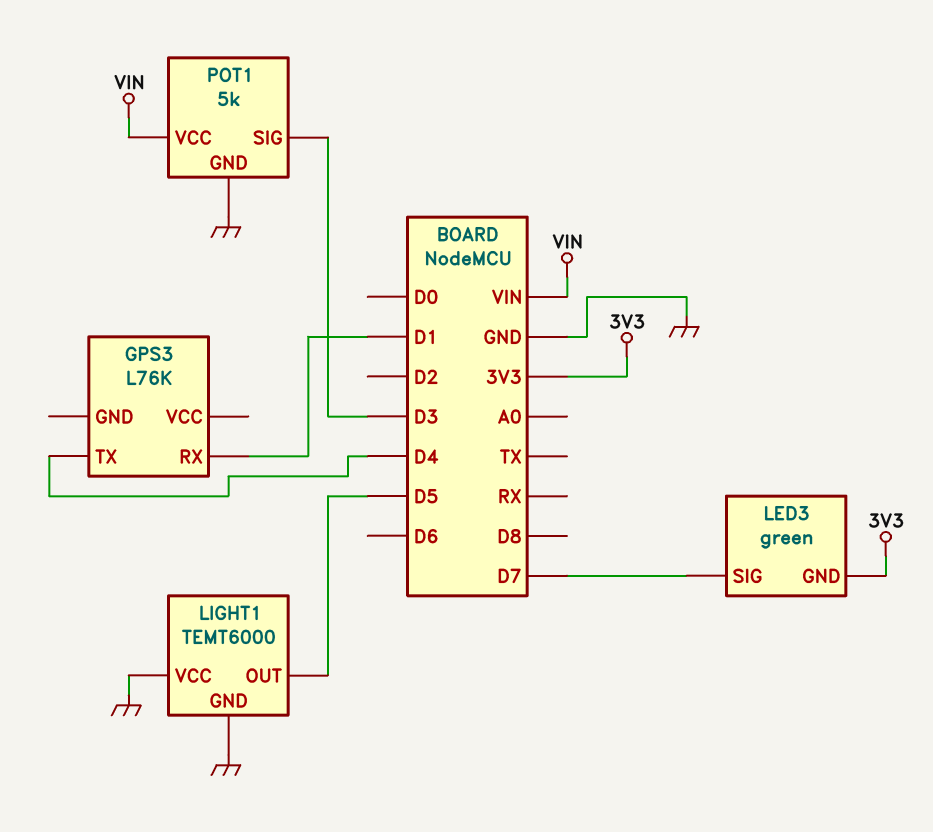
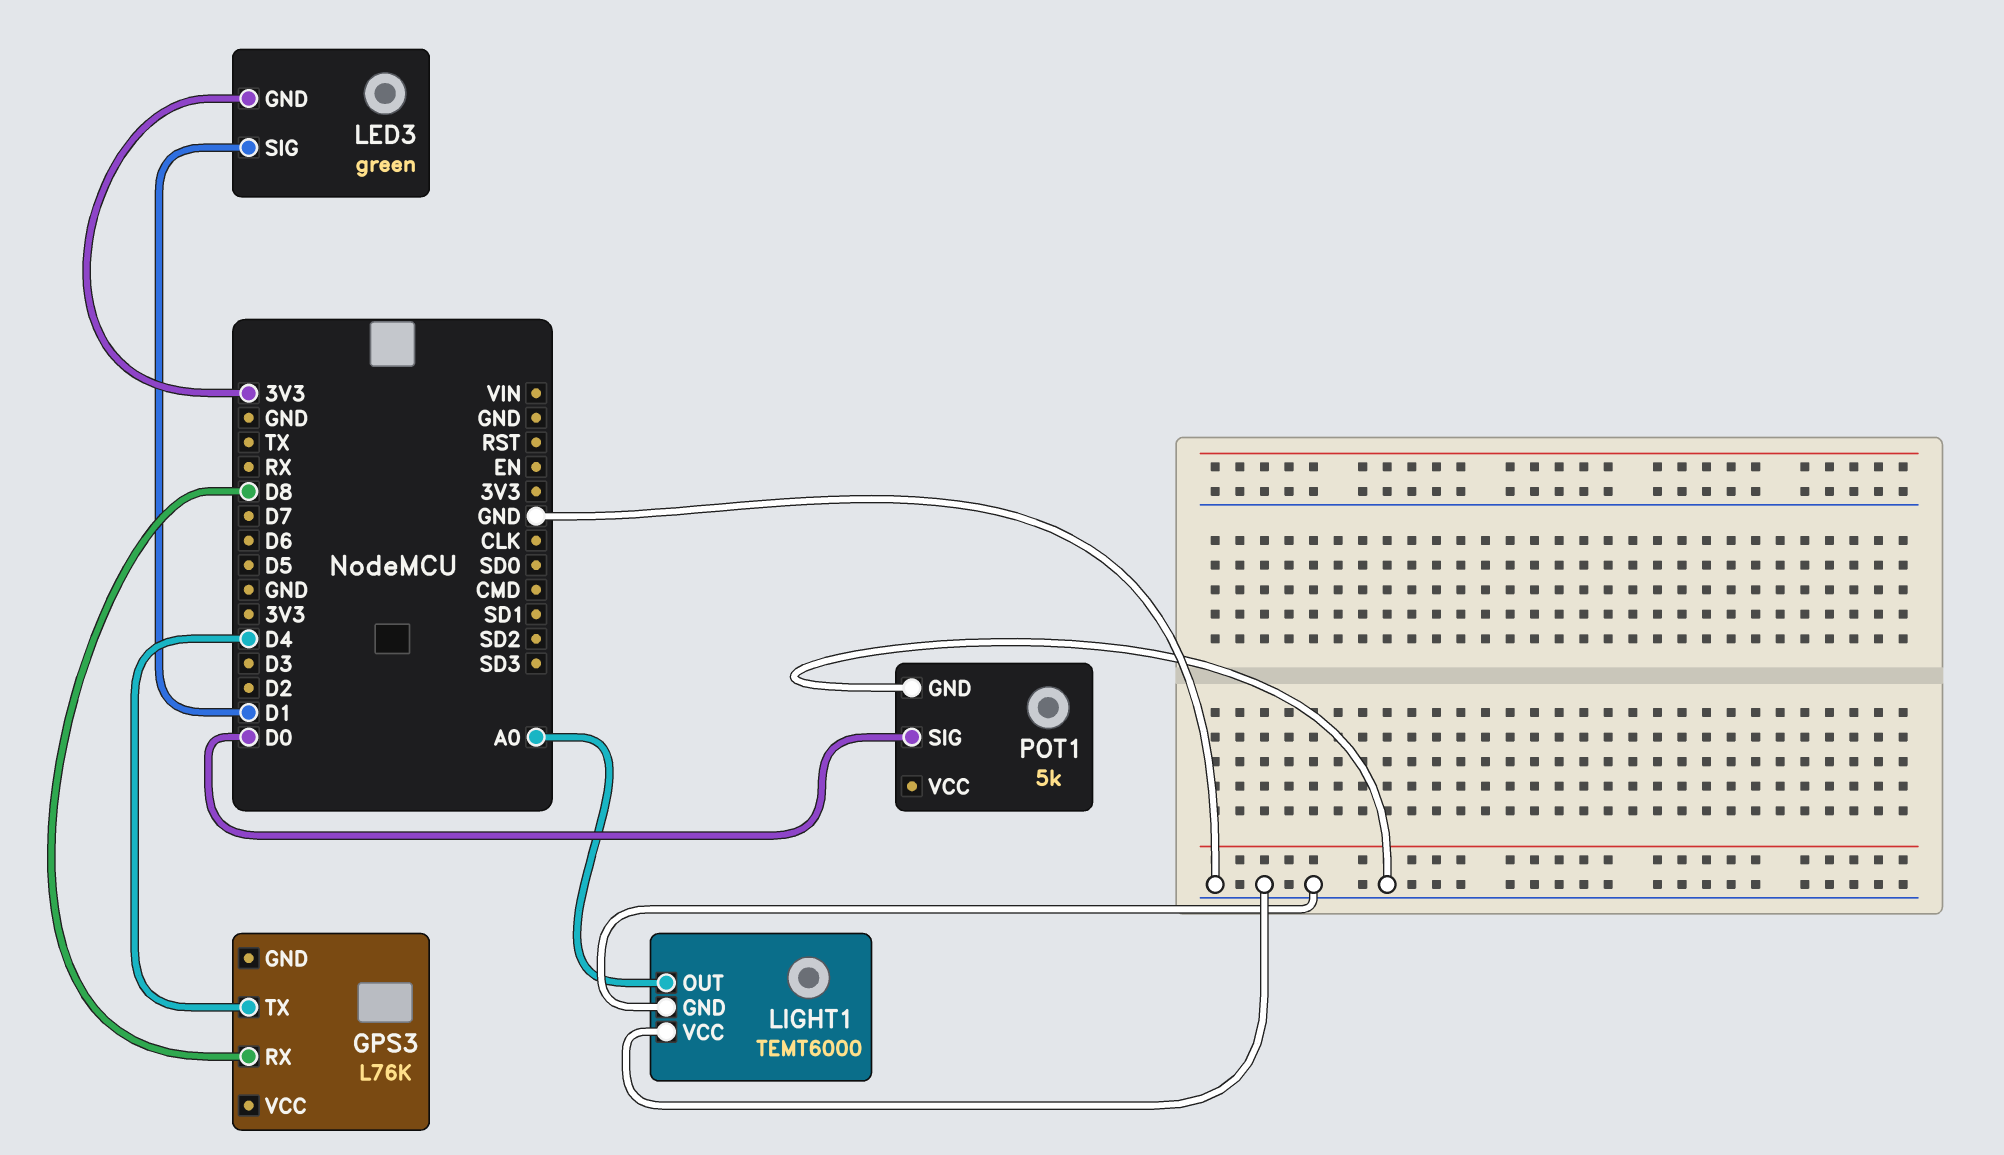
GPS3 pin RX: D1 -> D8
LED3 pin SIG: D7 -> D1
LIGHT1 pin OUT: D5 -> A0
POT1 pin SIG: D3 -> D0
POT1 pin VCC: VIN -> none

